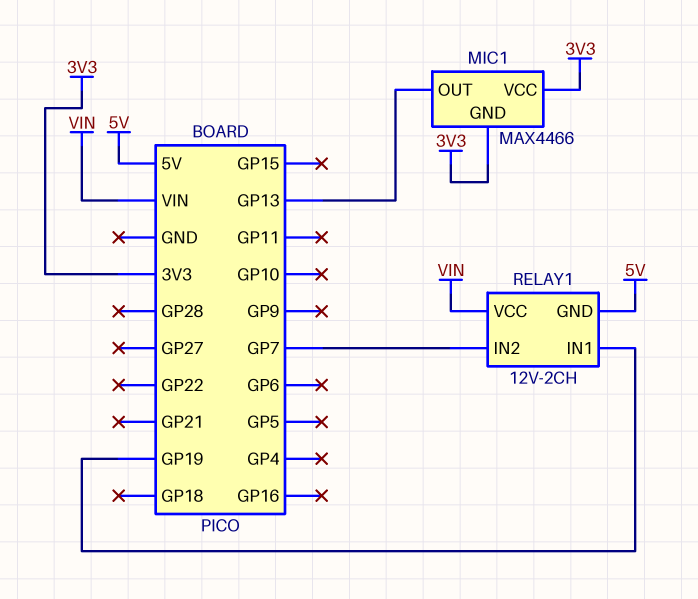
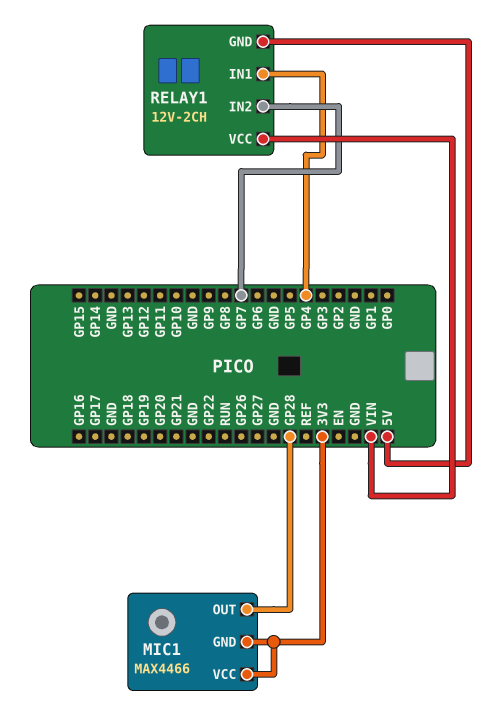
MIC1 pin OUT: GP13 -> GP28
RELAY1 pin IN1: GP19 -> GP4

